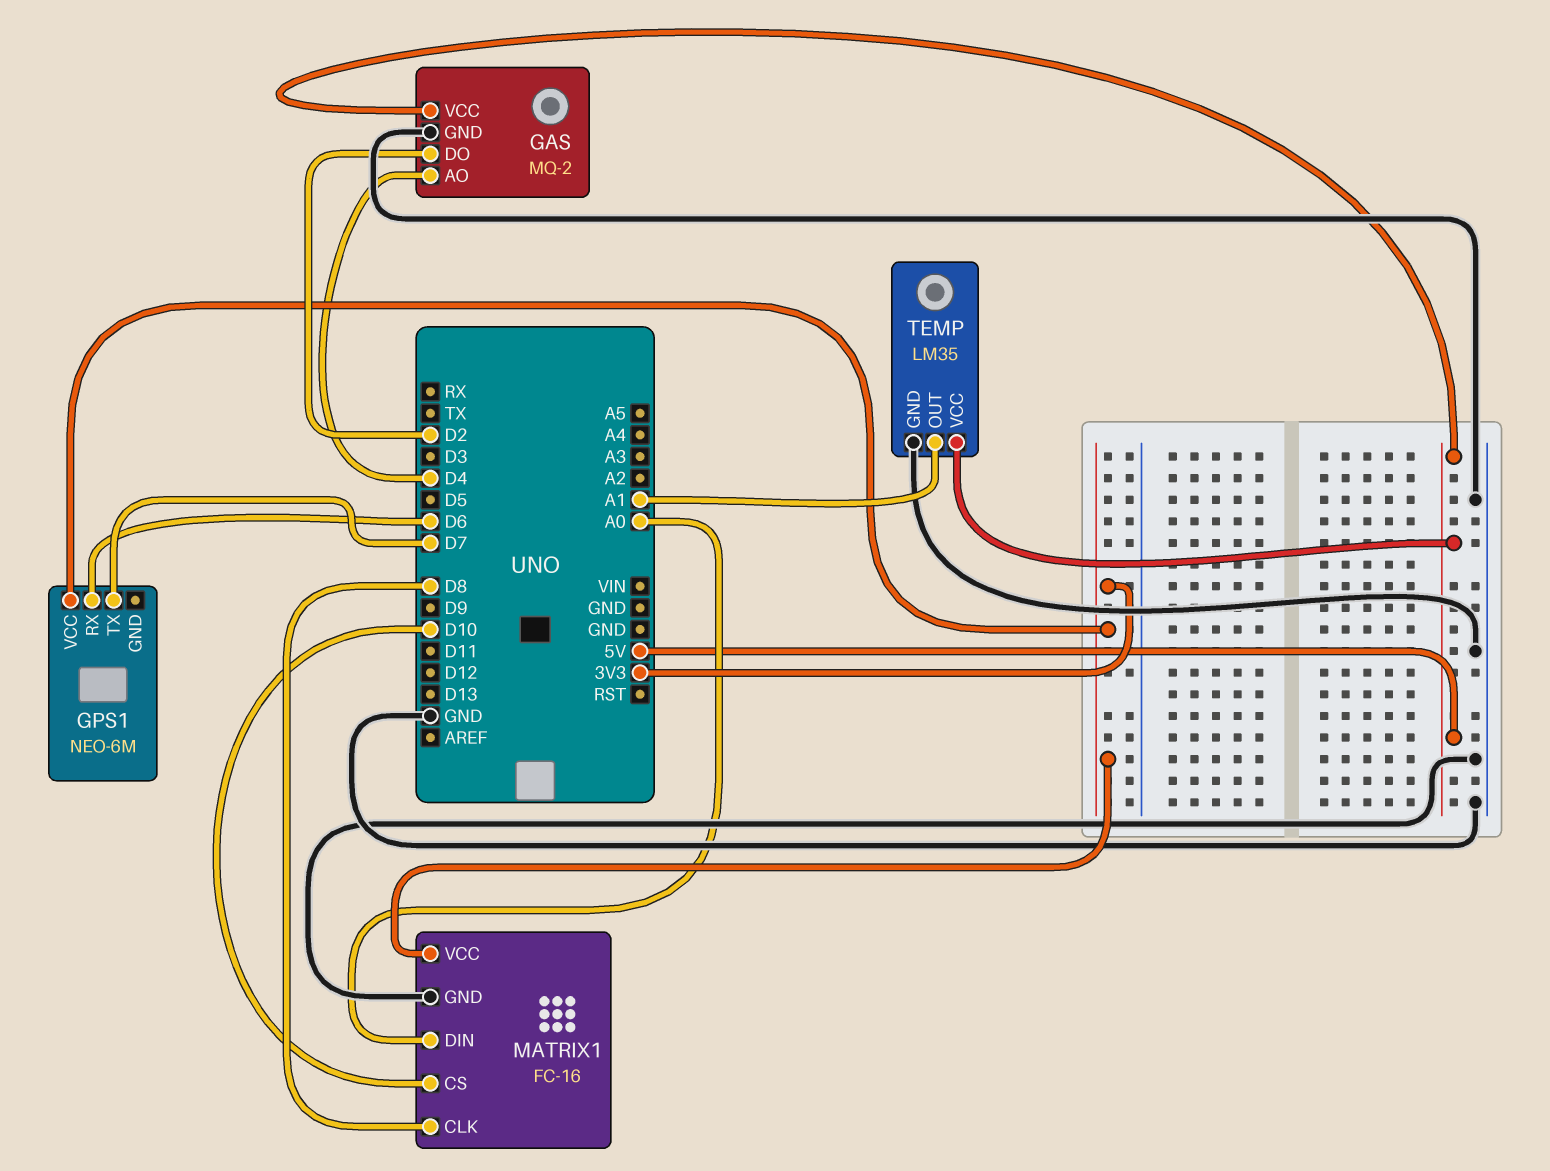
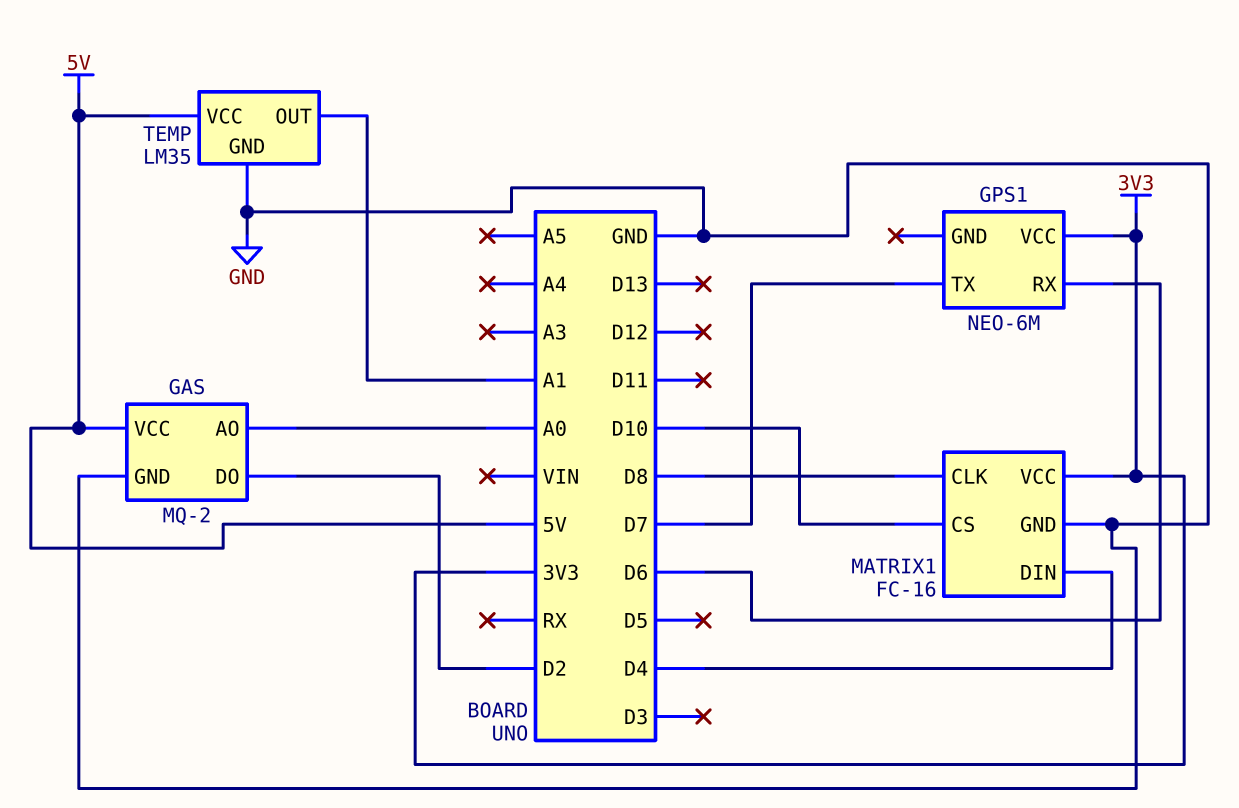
GAS pin AO: D4 -> A0
MATRIX1 pin DIN: A0 -> D4

